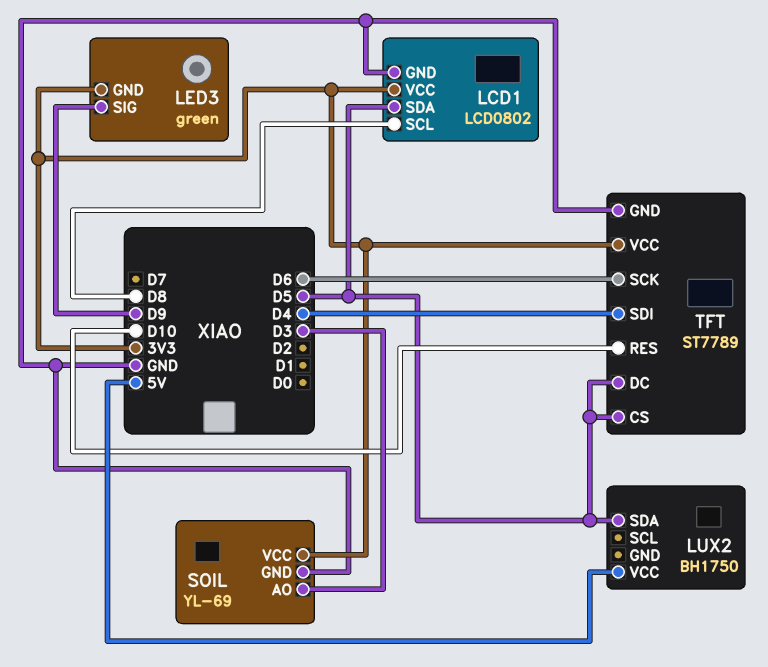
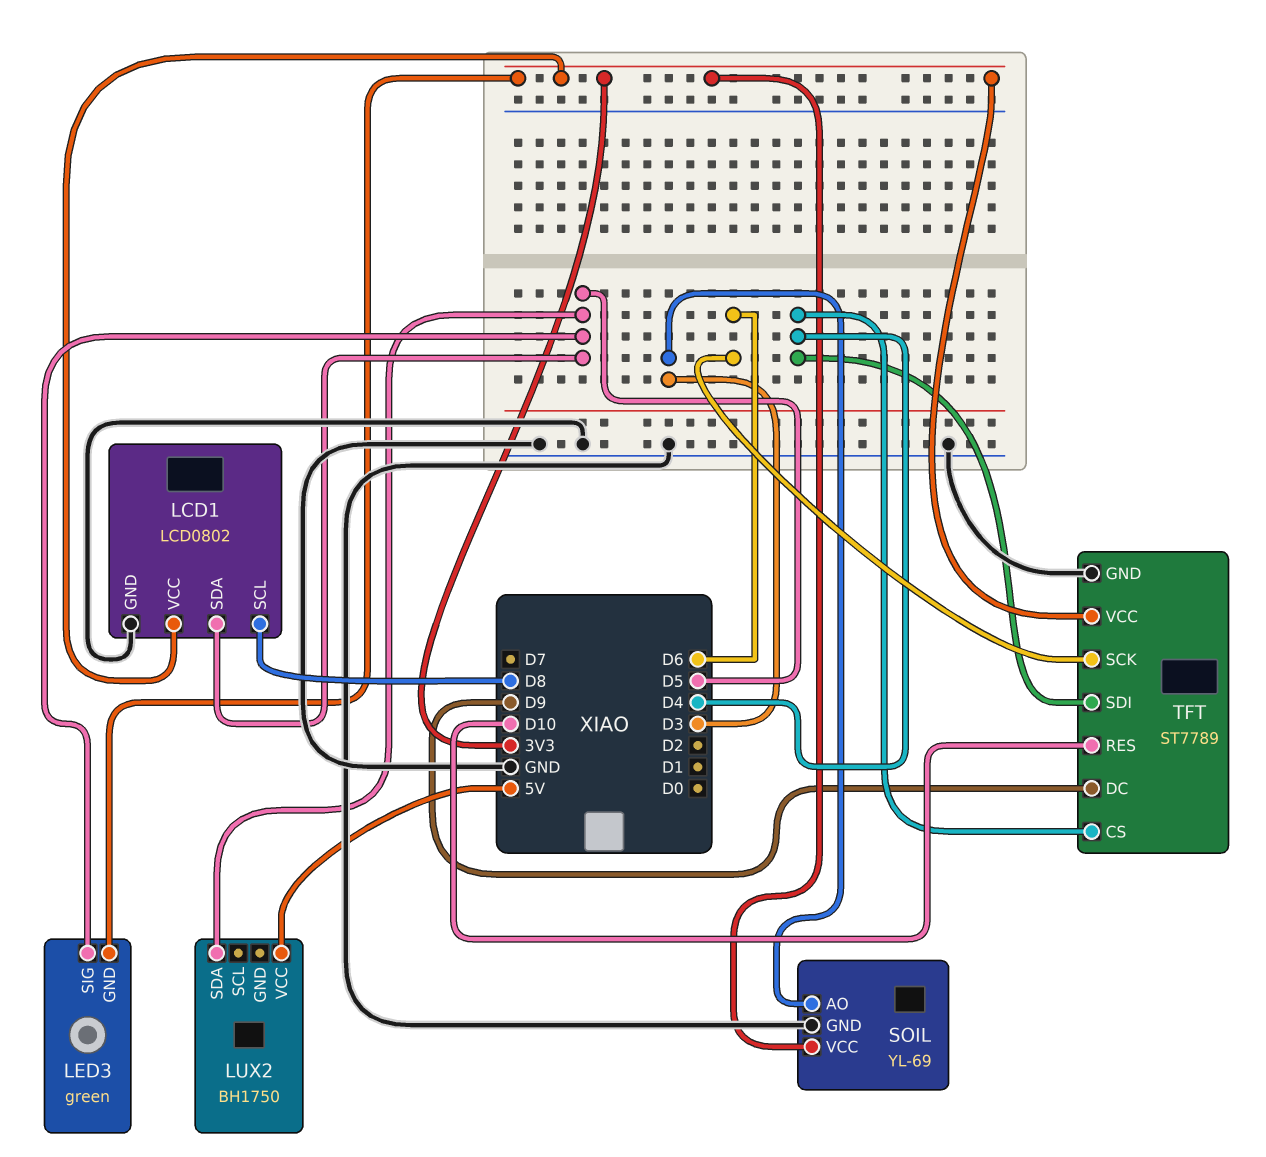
LED3 pin SIG: D9 -> D5
TFT pin CS: D5 -> D4
TFT pin DC: D5 -> D9

